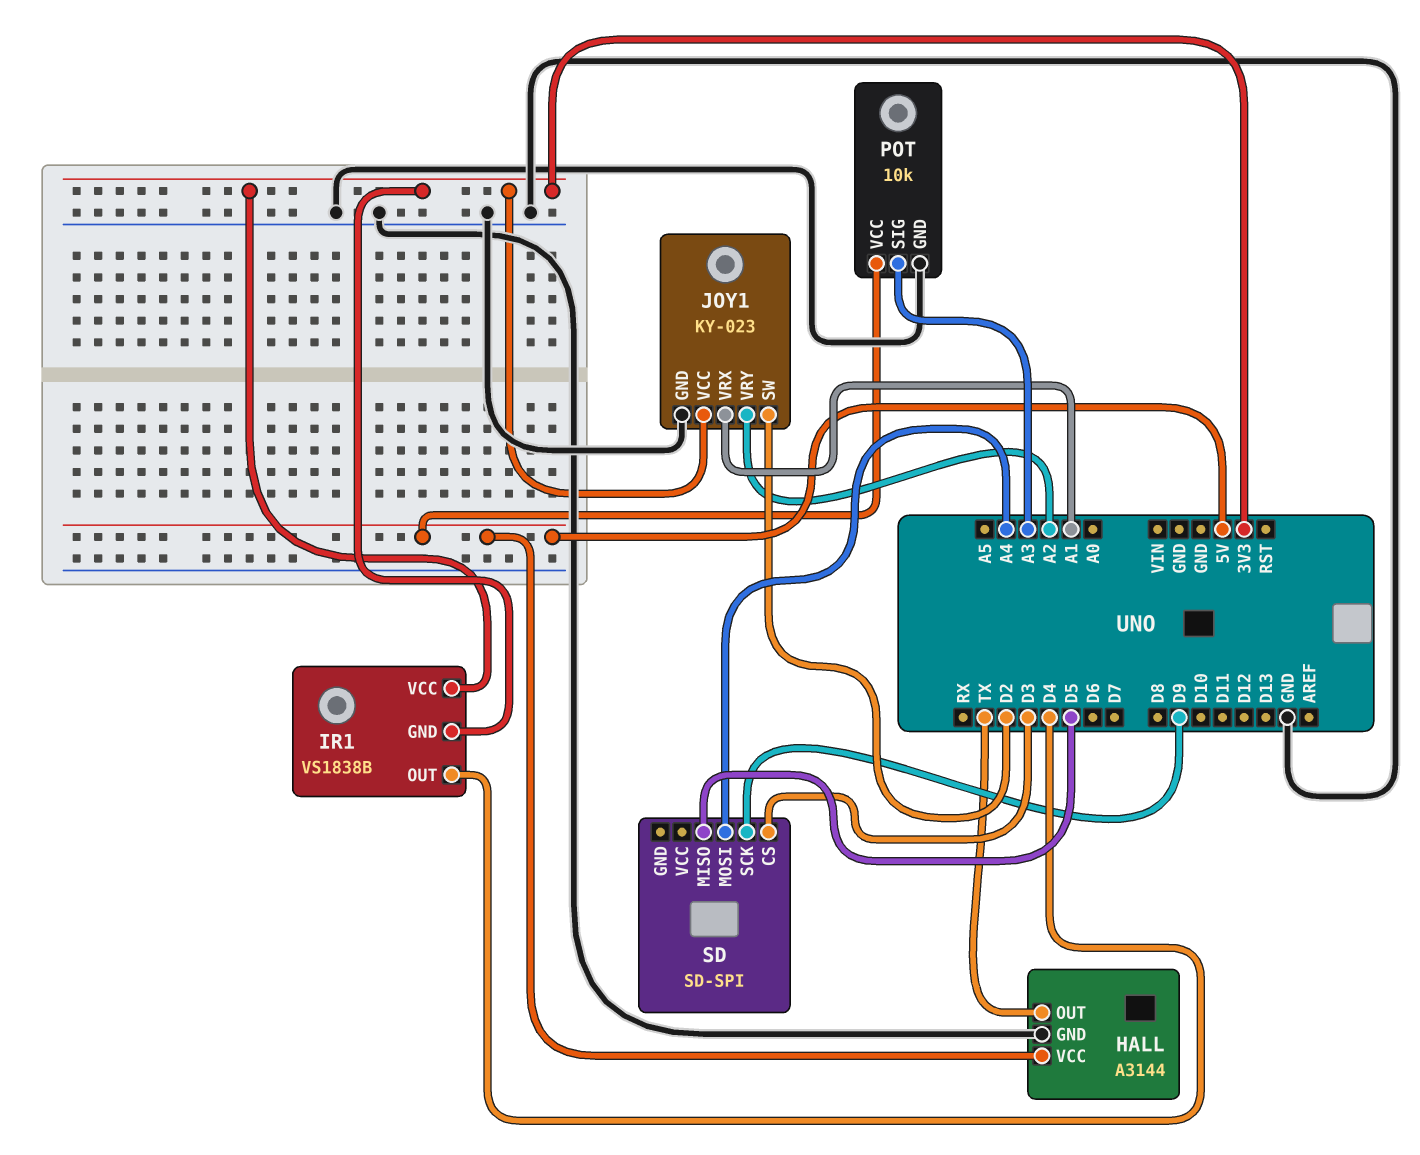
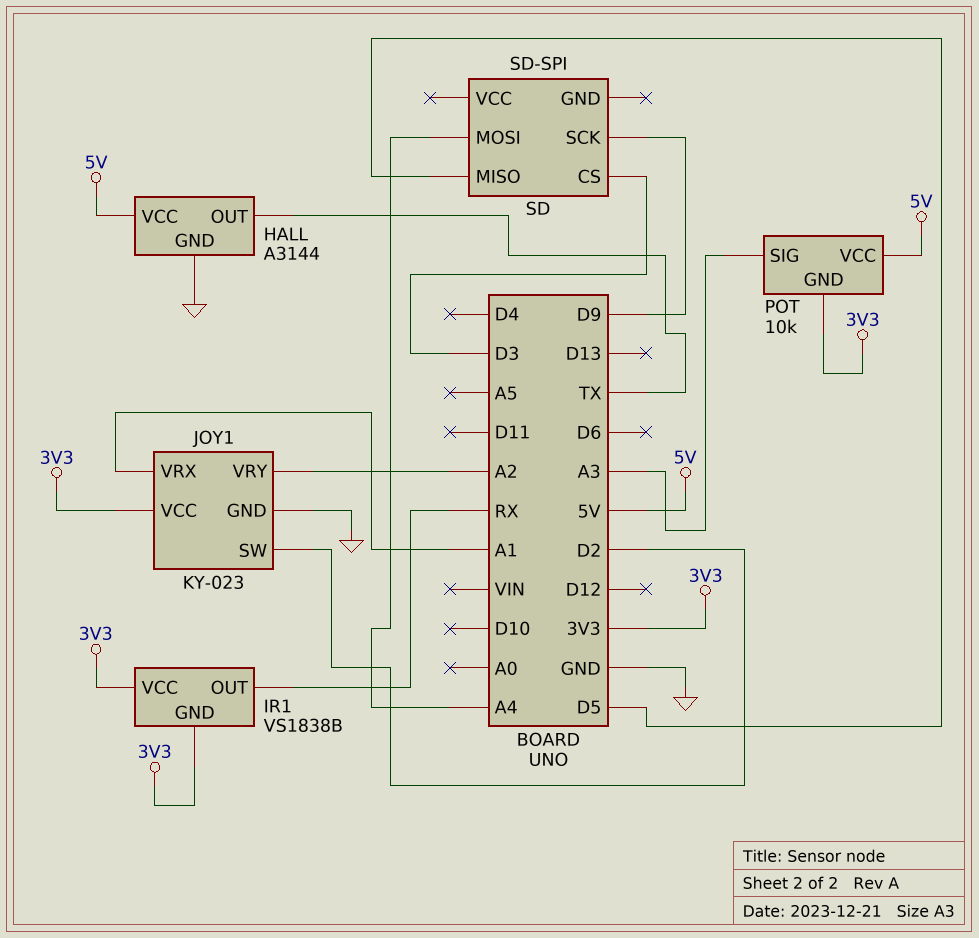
IR1 pin OUT: D4 -> RX
POT pin GND: GND -> 3V3

